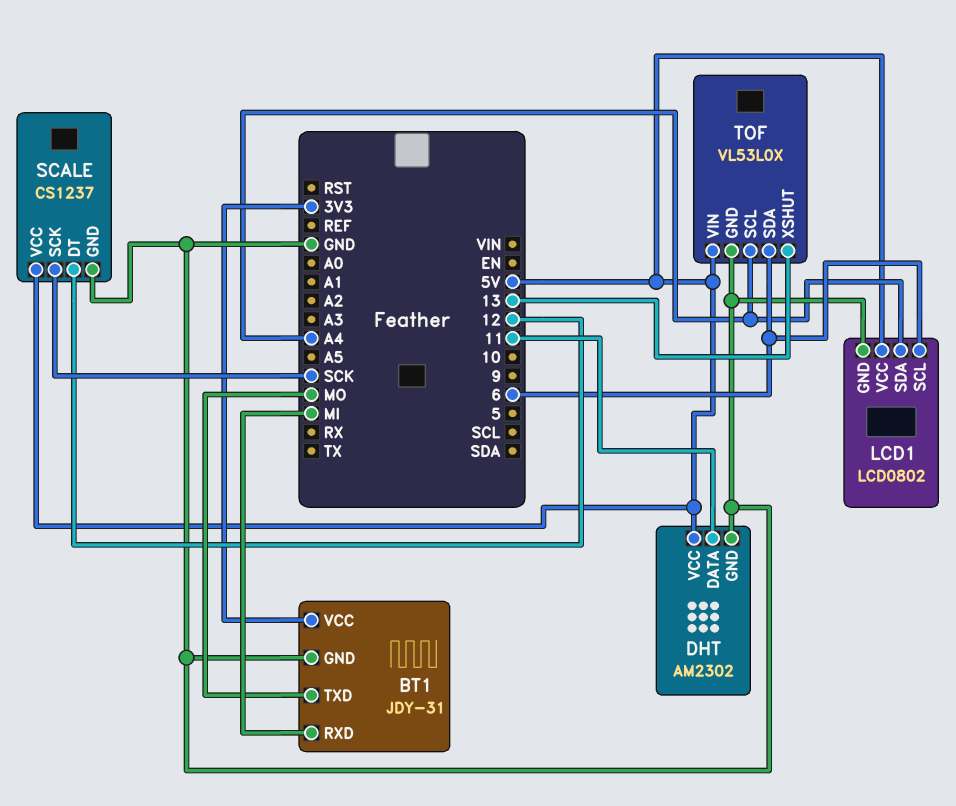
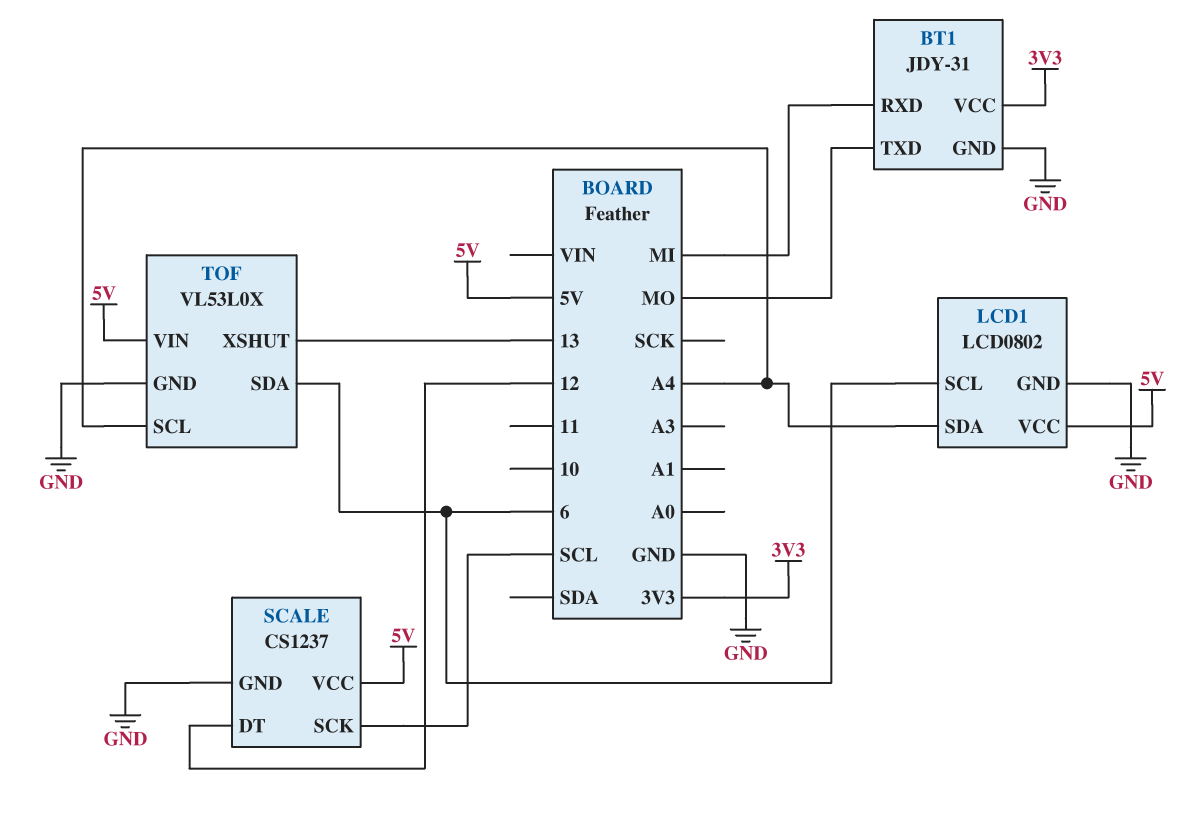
DHT: AM2302 -> none
DHT pin DATA: 11 -> none
DHT pin GND: GND -> none
DHT pin VCC: 5V -> none
SCALE pin SCK: SCK -> SCL

